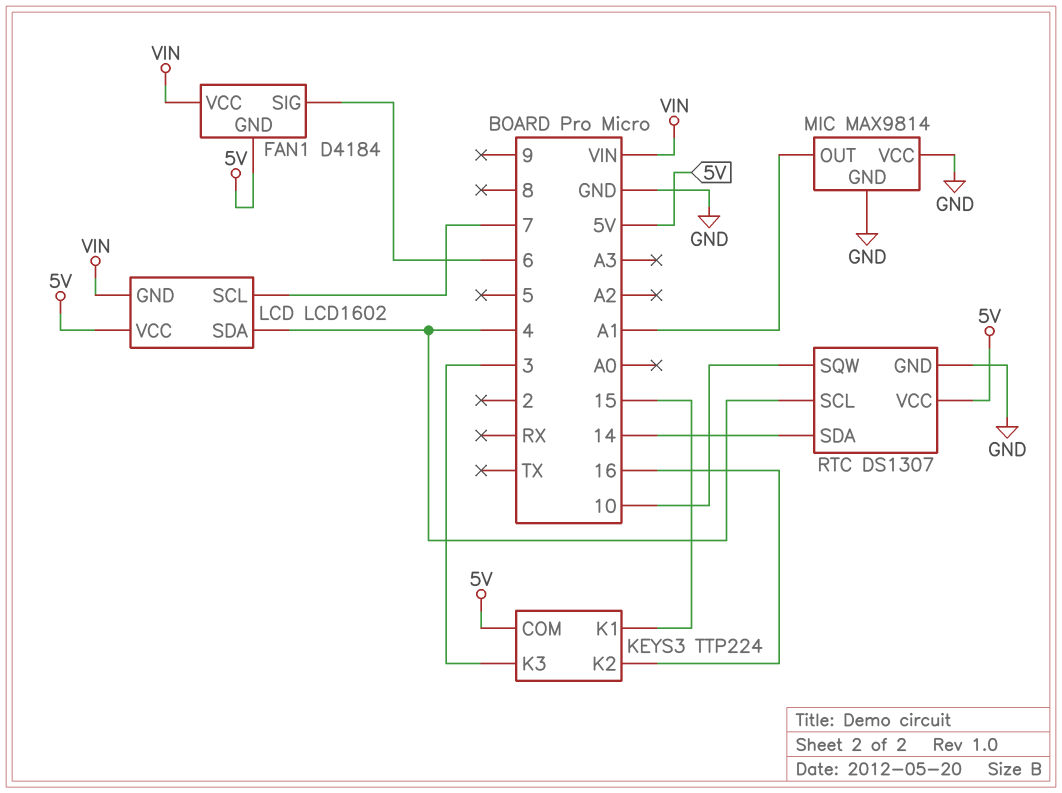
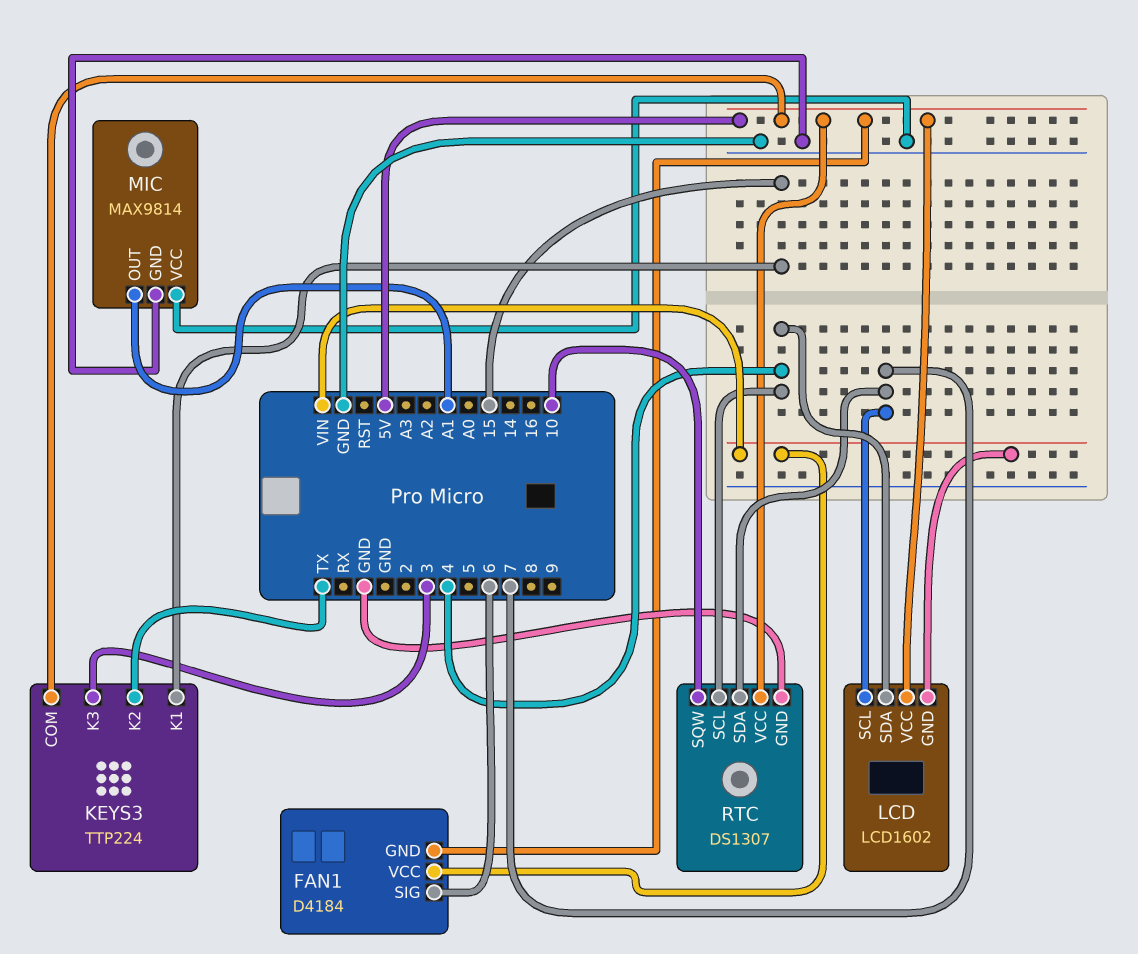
KEYS3 pin K2: 16 -> TX
RTC pin SDA: 14 -> 7

